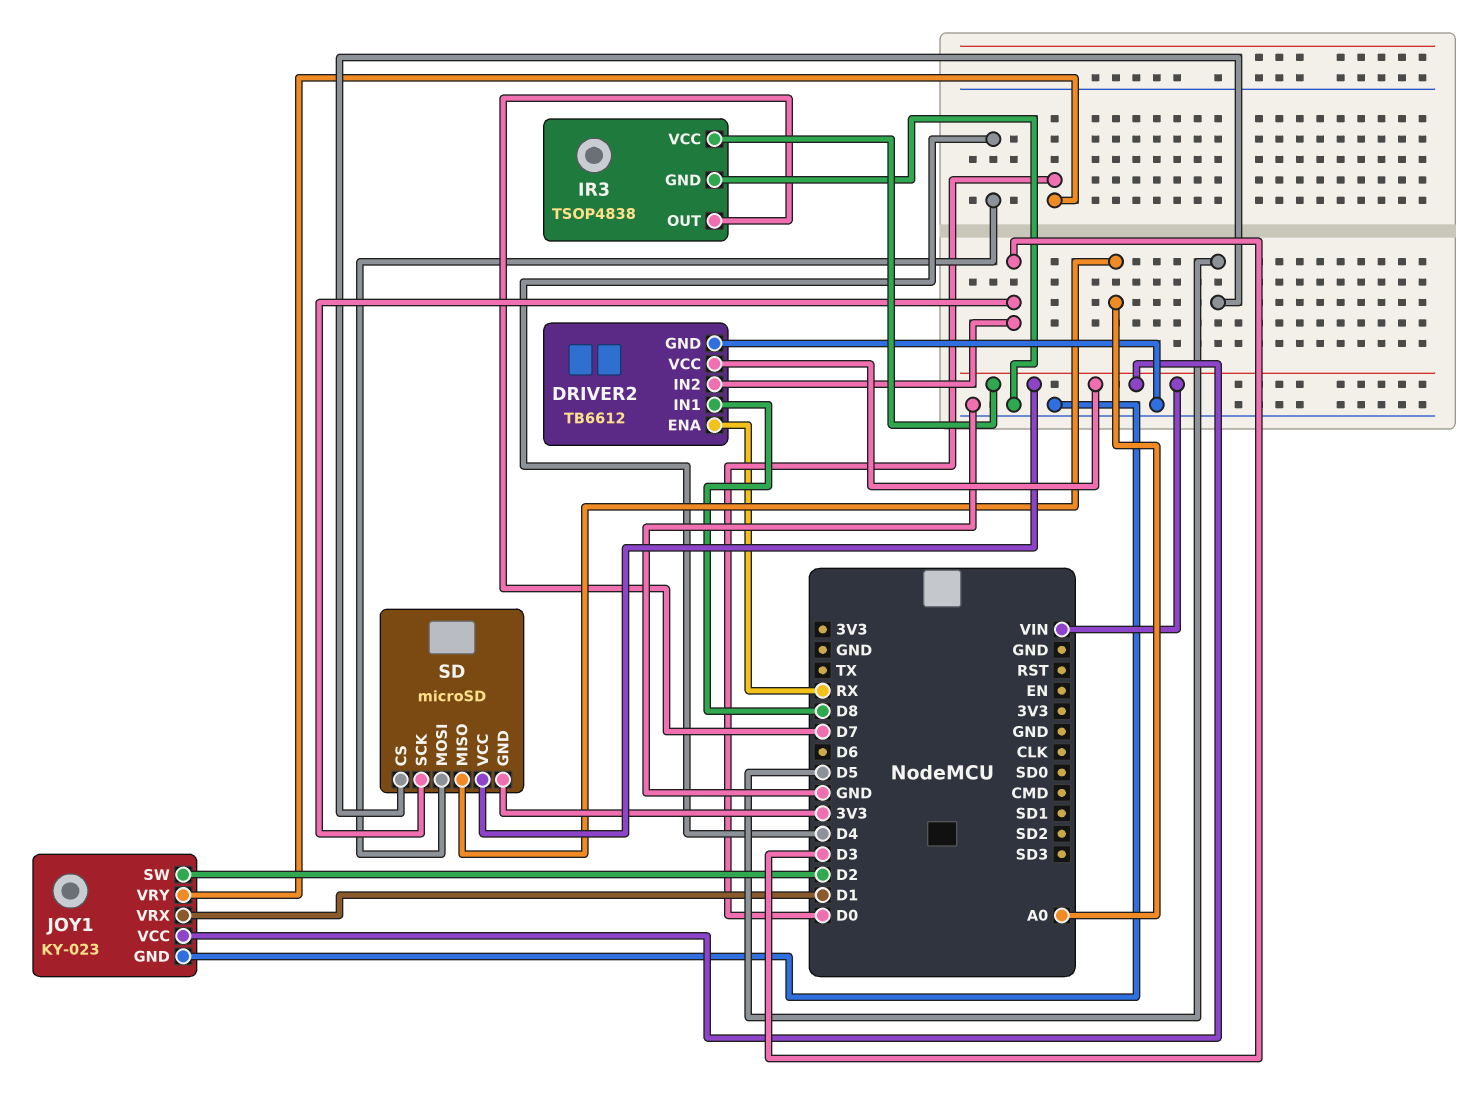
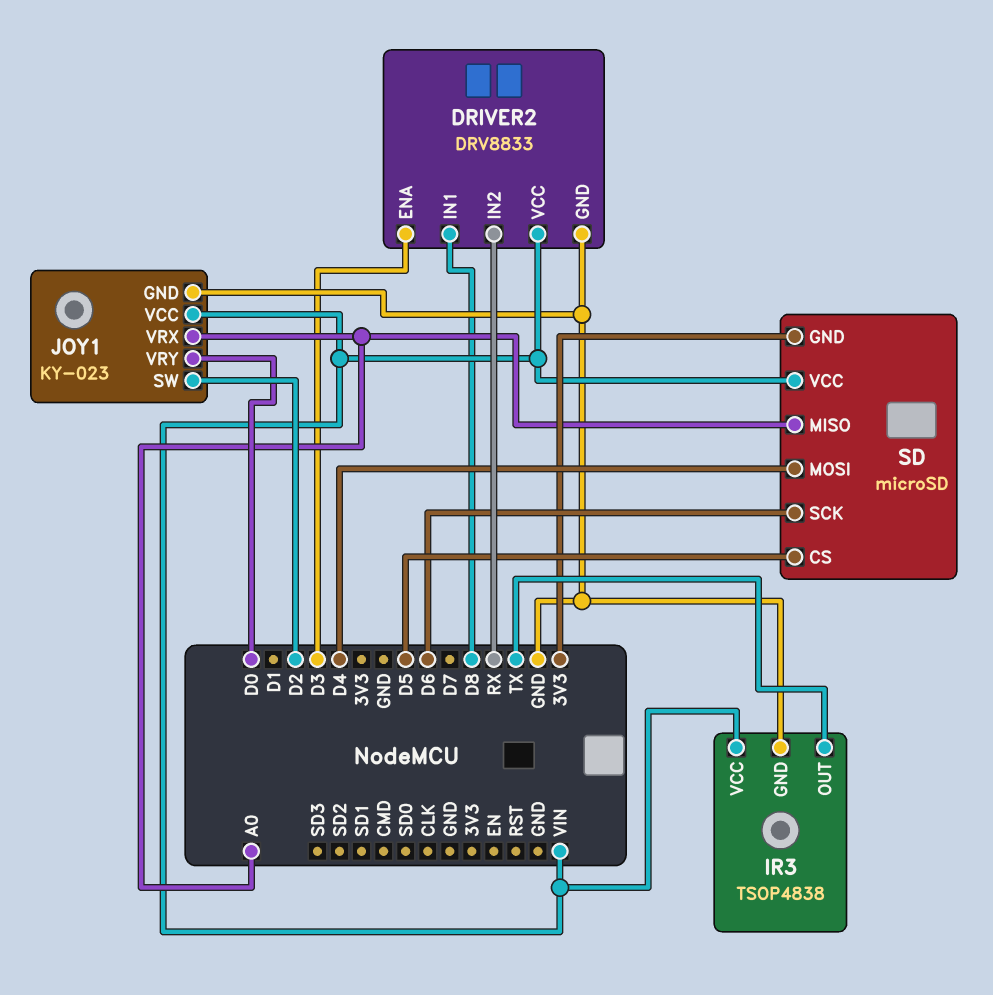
DRIVER2: TB6612 -> DRV8833
DRIVER2 pin ENA: RX -> D3
DRIVER2 pin IN2: D3 -> RX
IR3 pin OUT: D7 -> TX
JOY1 pin VRX: D1 -> A0
SD pin SCK: D3 -> D6

